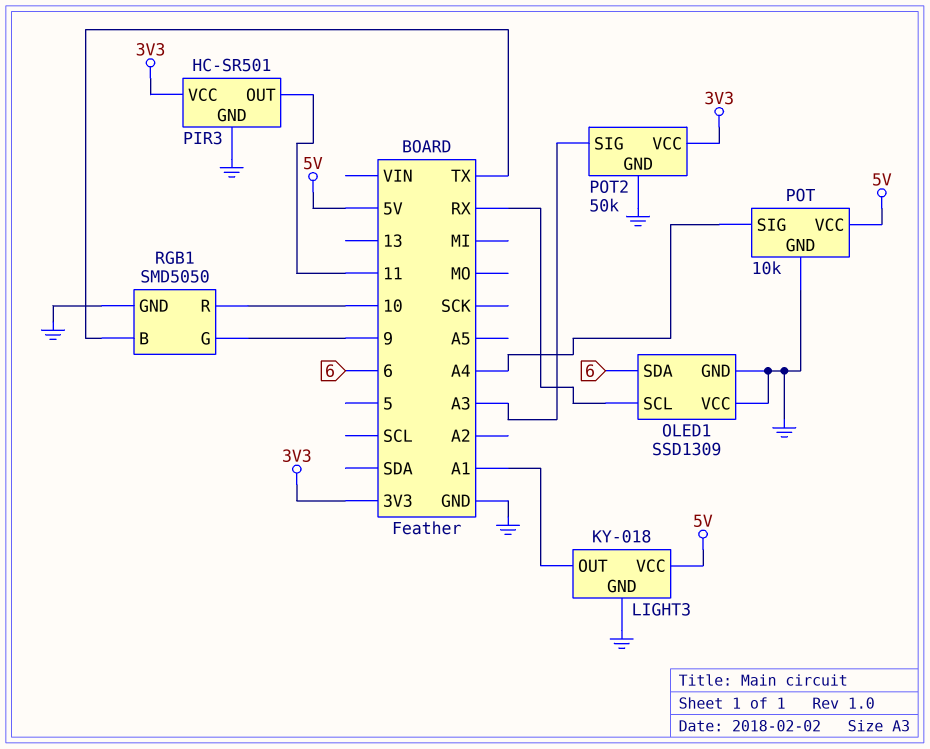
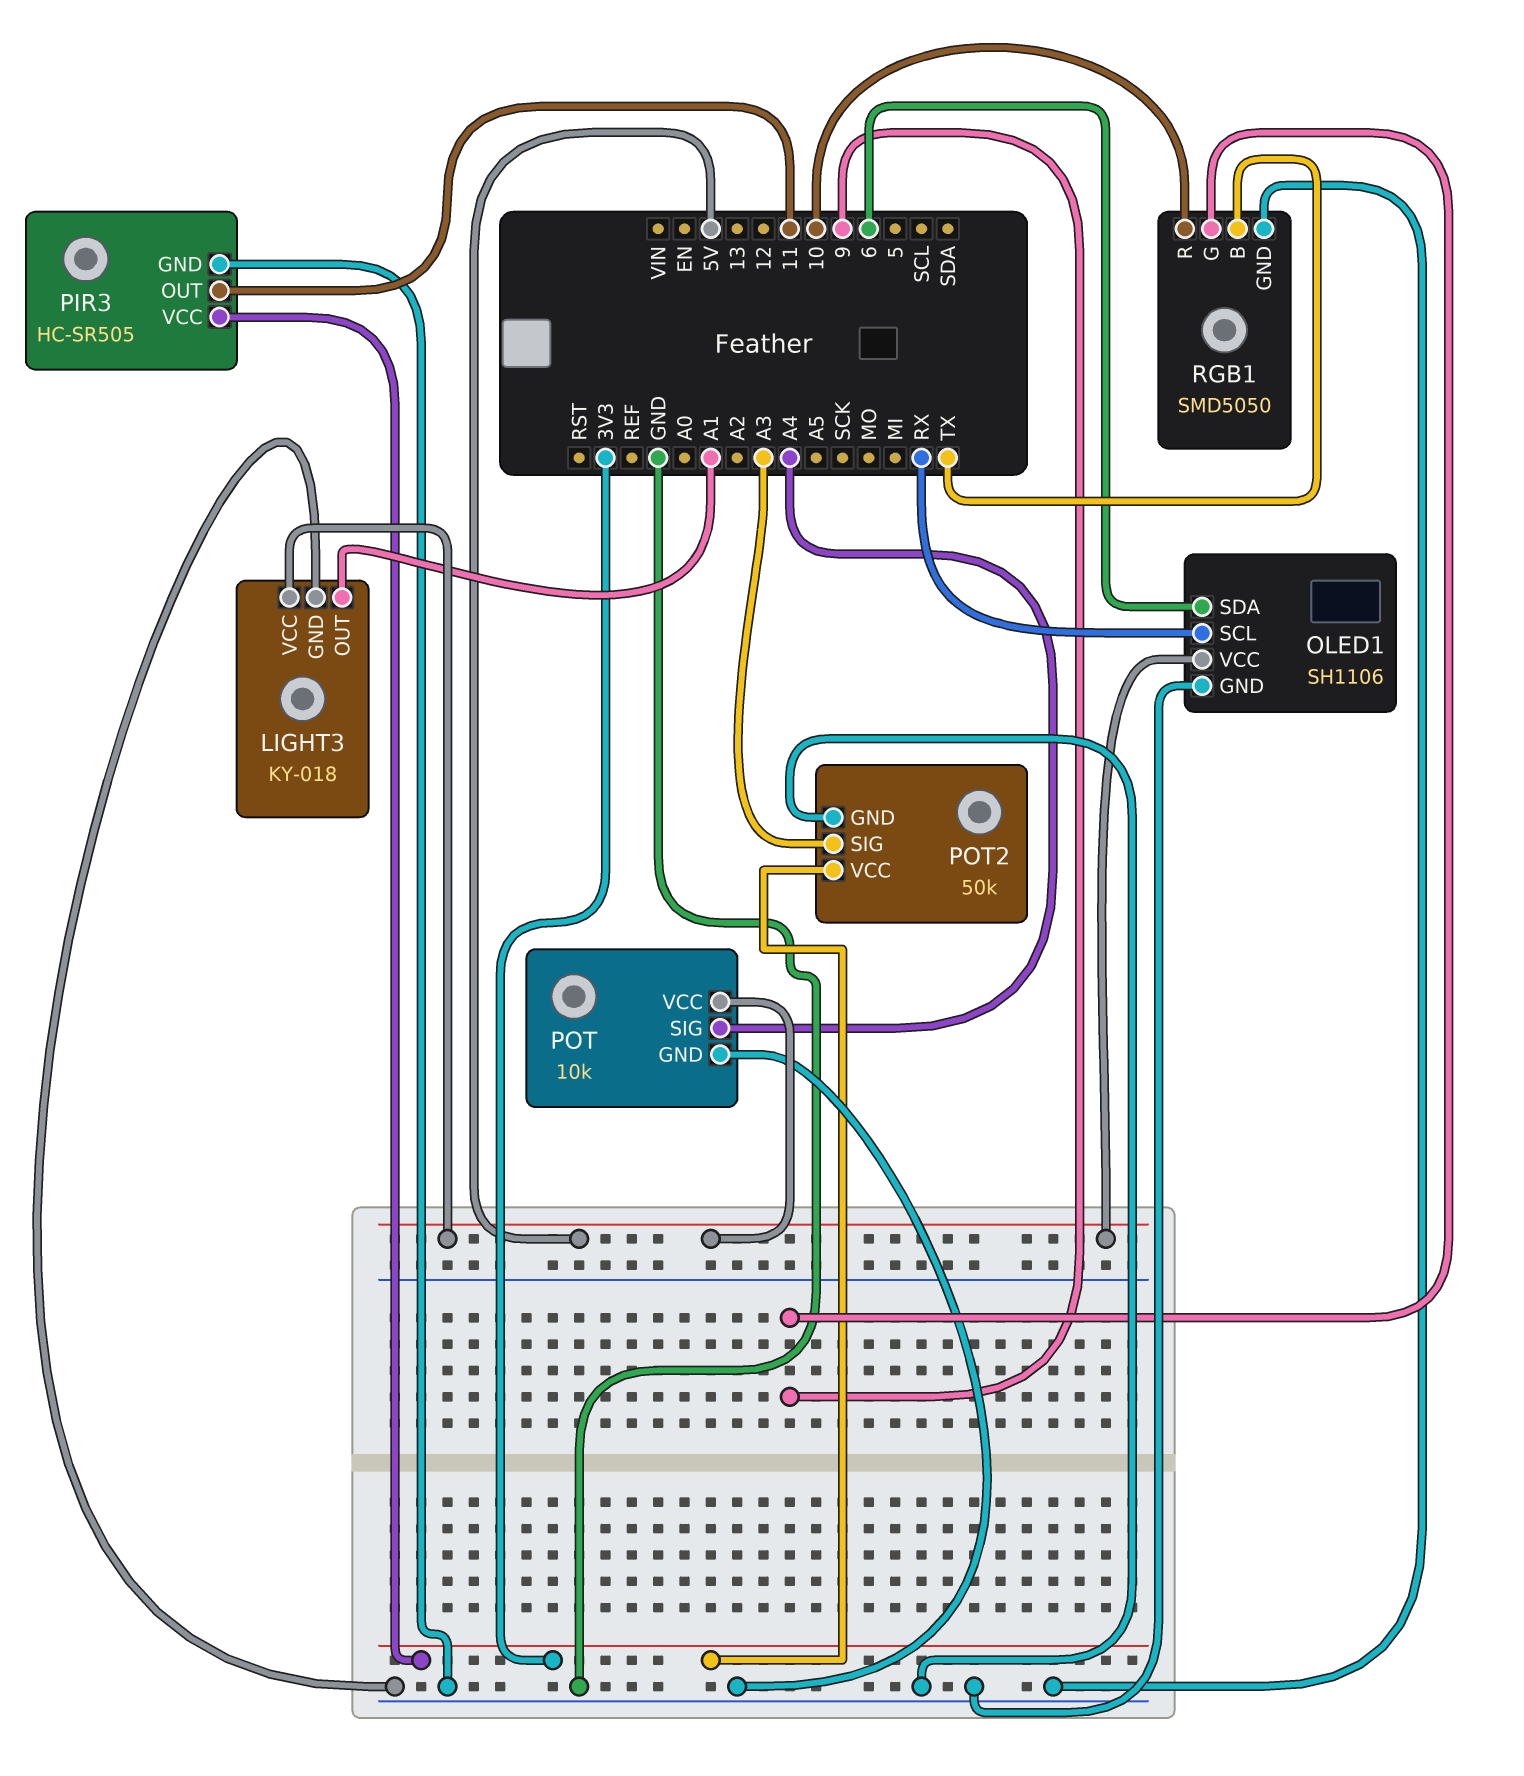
OLED1: SSD1309 -> SH1106
OLED1 pin VCC: GND -> 5V
PIR3: HC-SR501 -> HC-SR505

